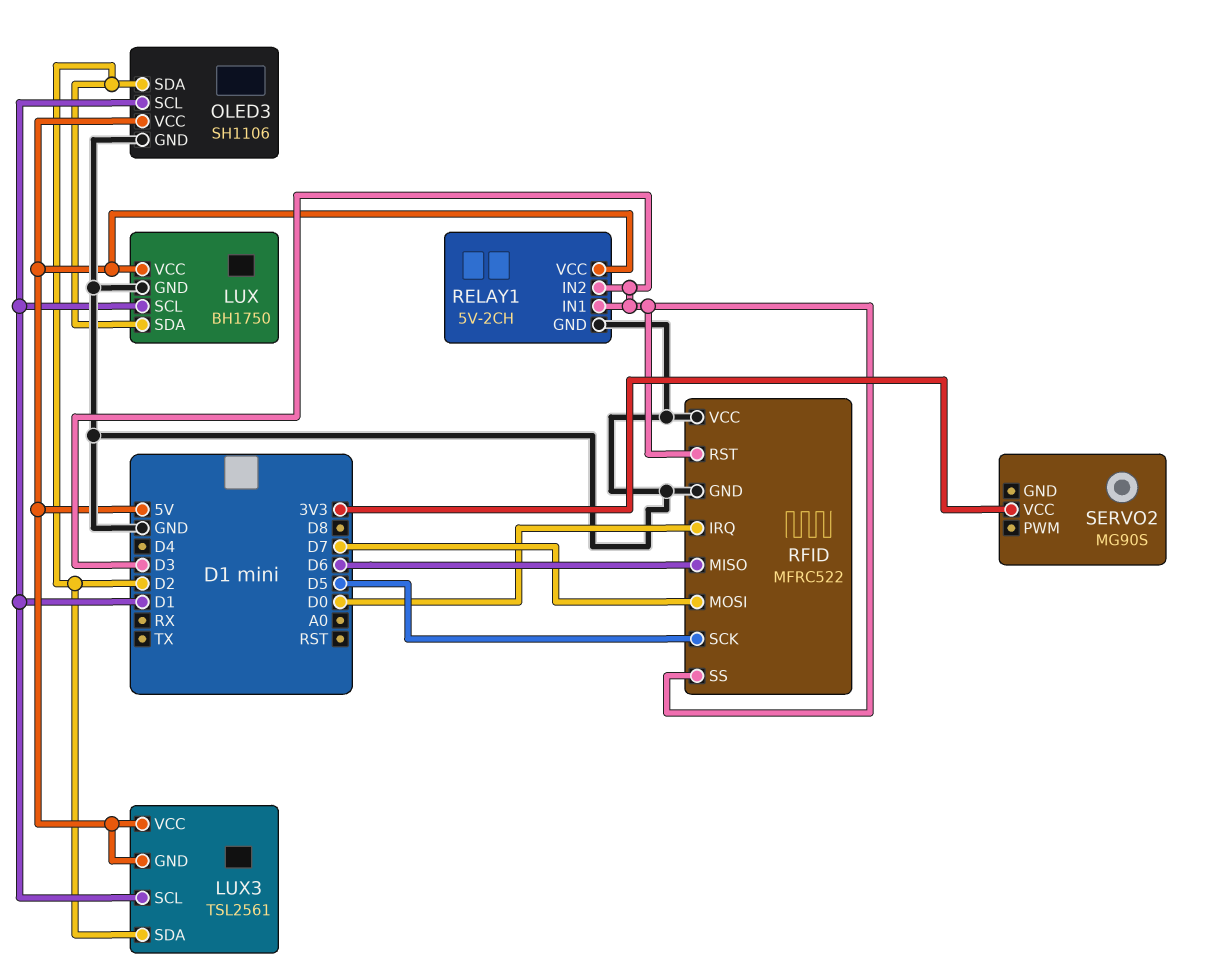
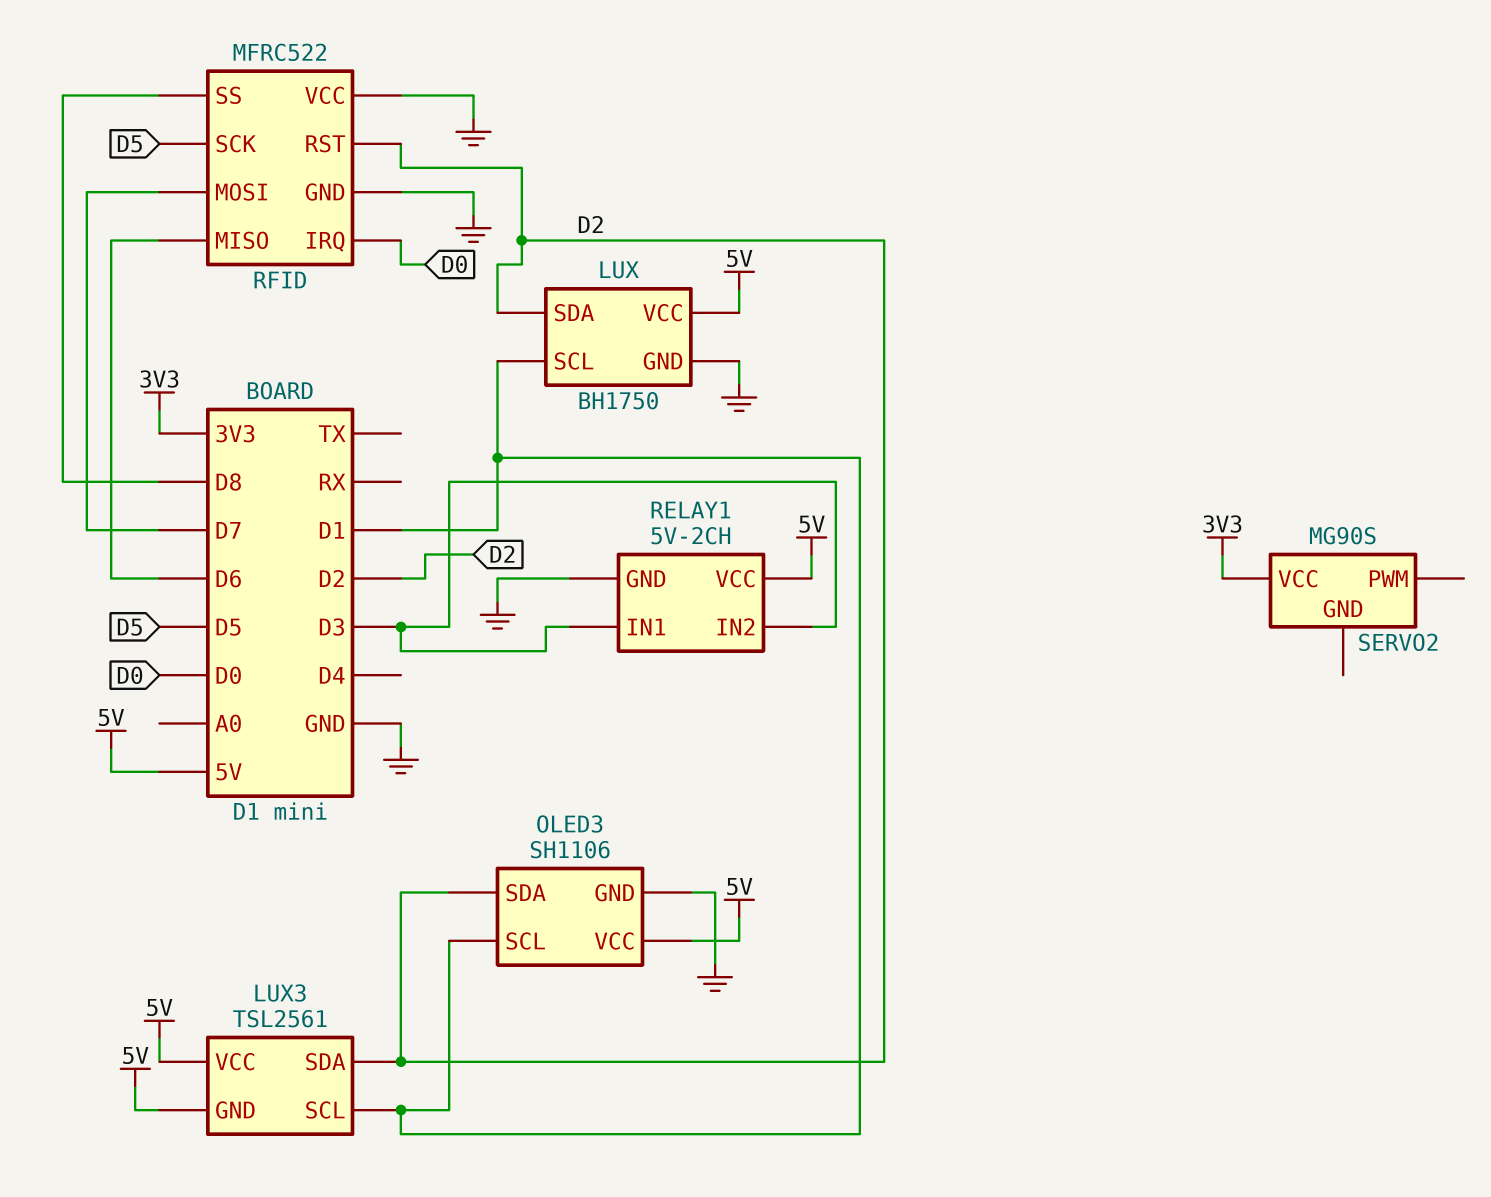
RFID pin RST: D3 -> D2
RFID pin SS: D3 -> D8

